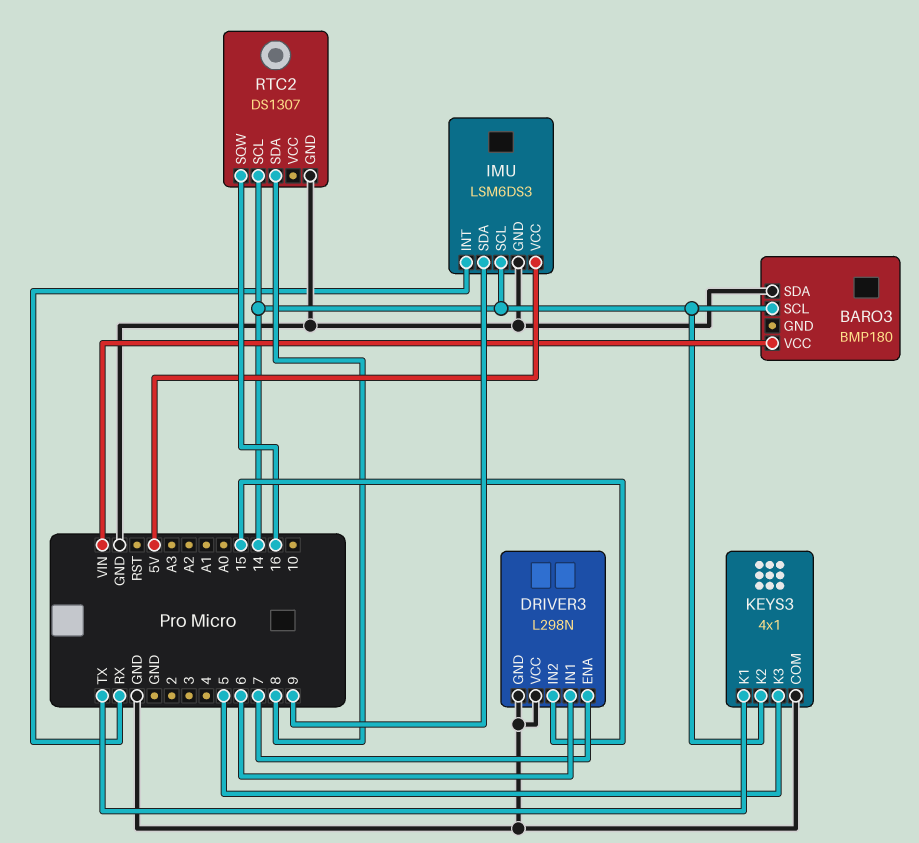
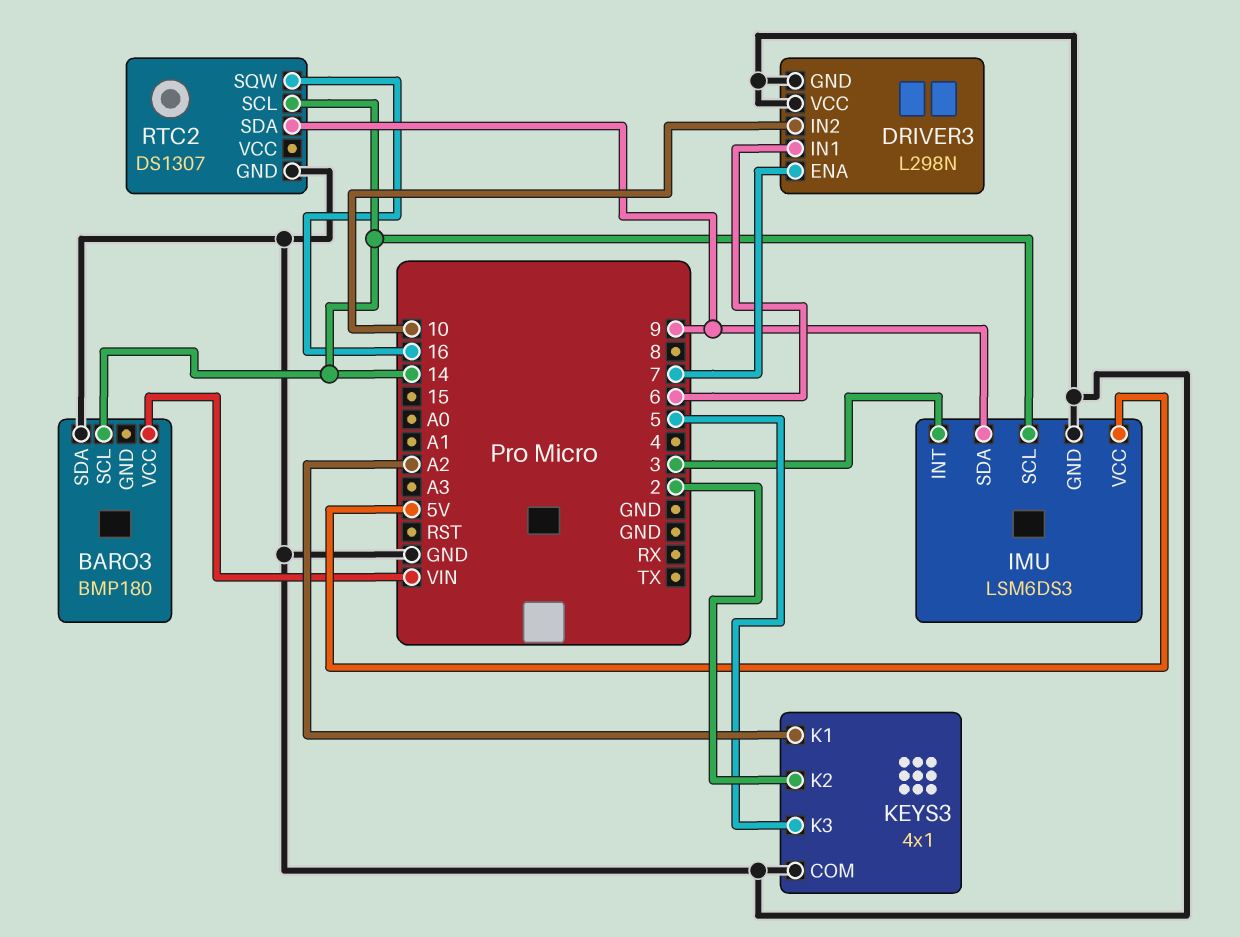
DRIVER3 pin IN2: 15 -> 10
IMU pin INT: RX -> 3
KEYS3 pin K1: TX -> A2
KEYS3 pin K2: 14 -> 2
RTC2 pin SDA: 8 -> 9

